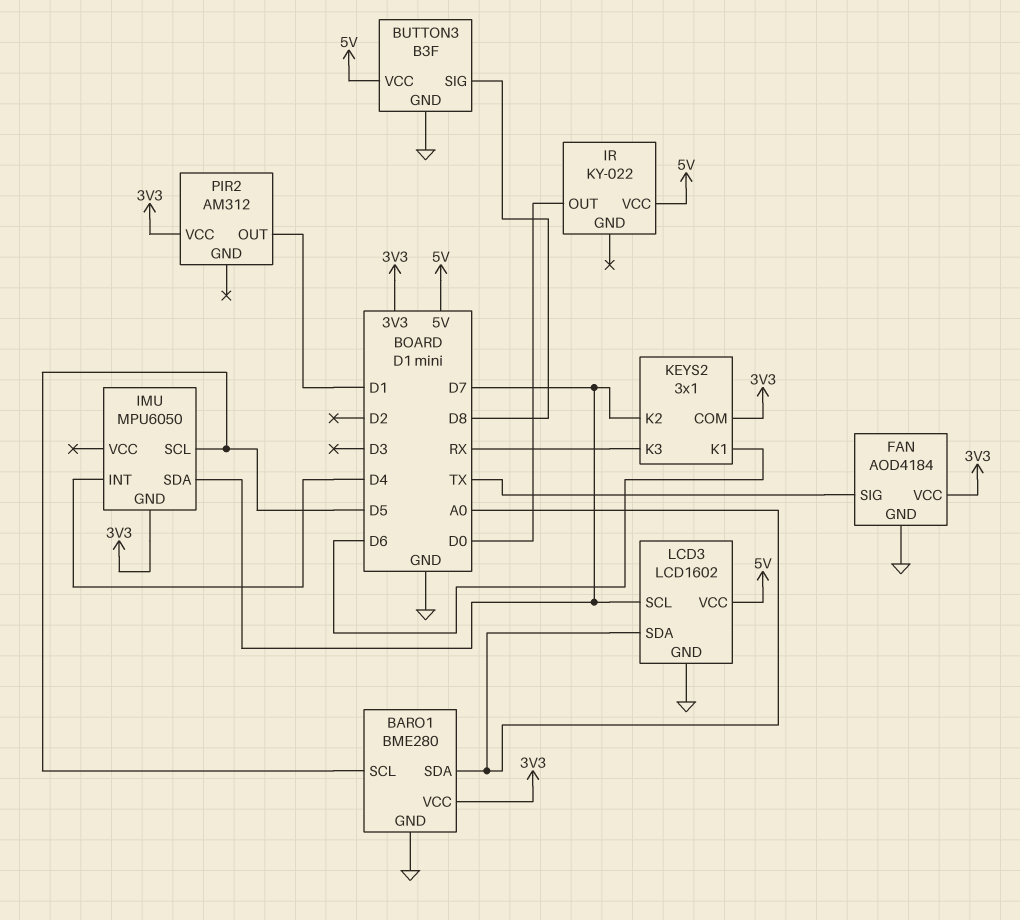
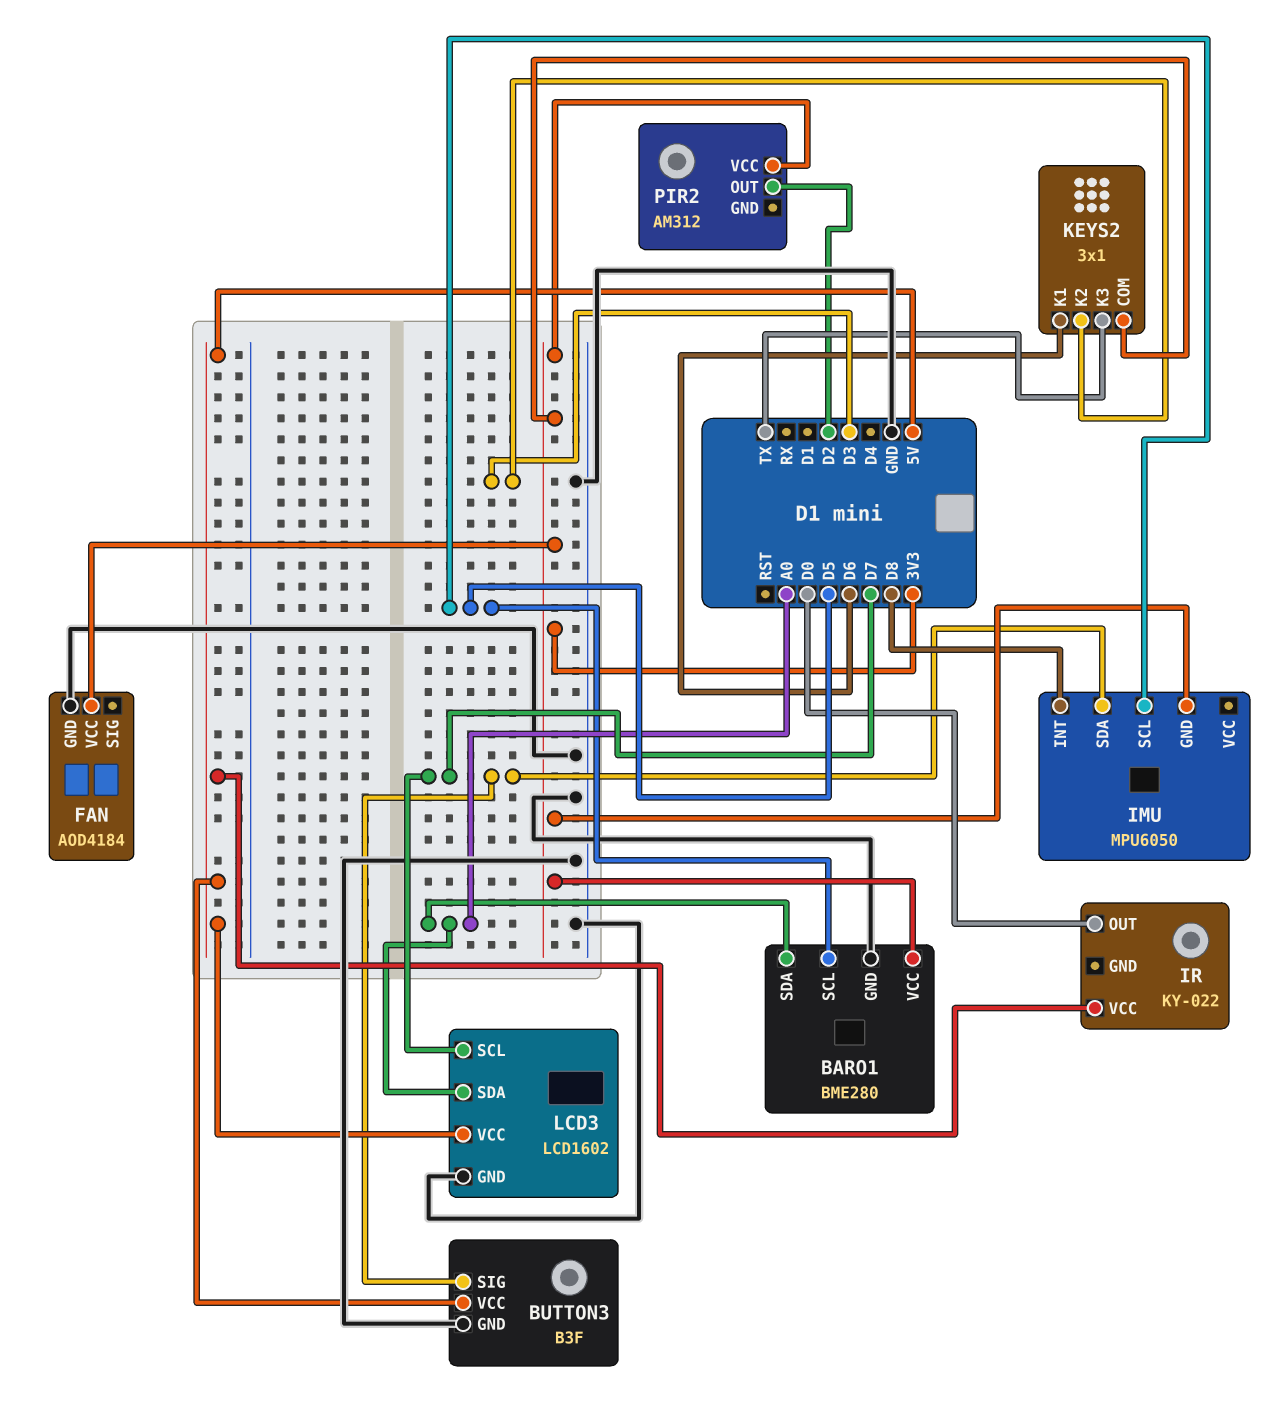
BUTTON3 pin SIG: D8 -> D7
FAN pin SIG: TX -> none
IMU pin INT: D4 -> D8
KEYS2 pin K2: D7 -> D3
KEYS2 pin K3: RX -> TX
PIR2 pin OUT: D1 -> D2

